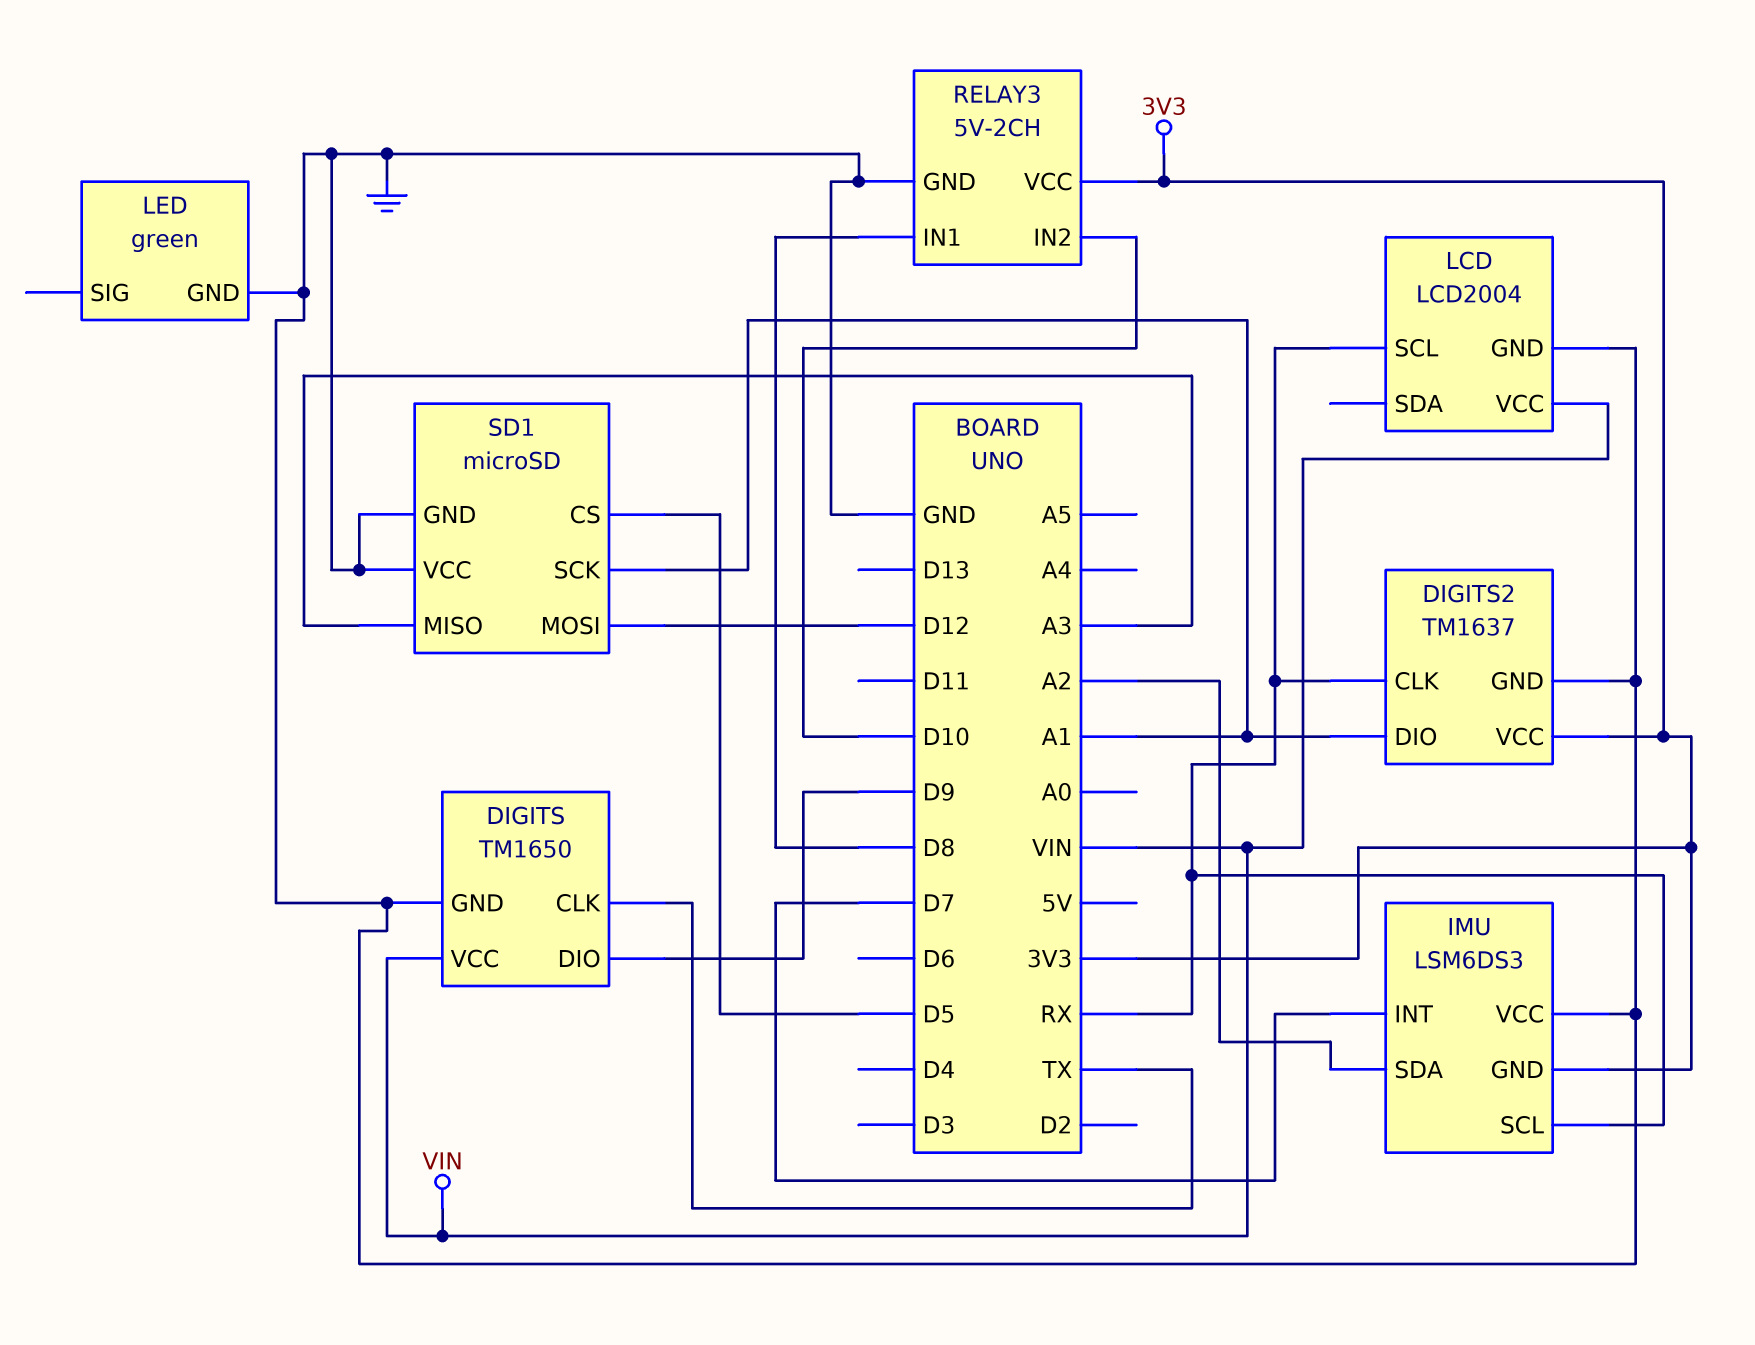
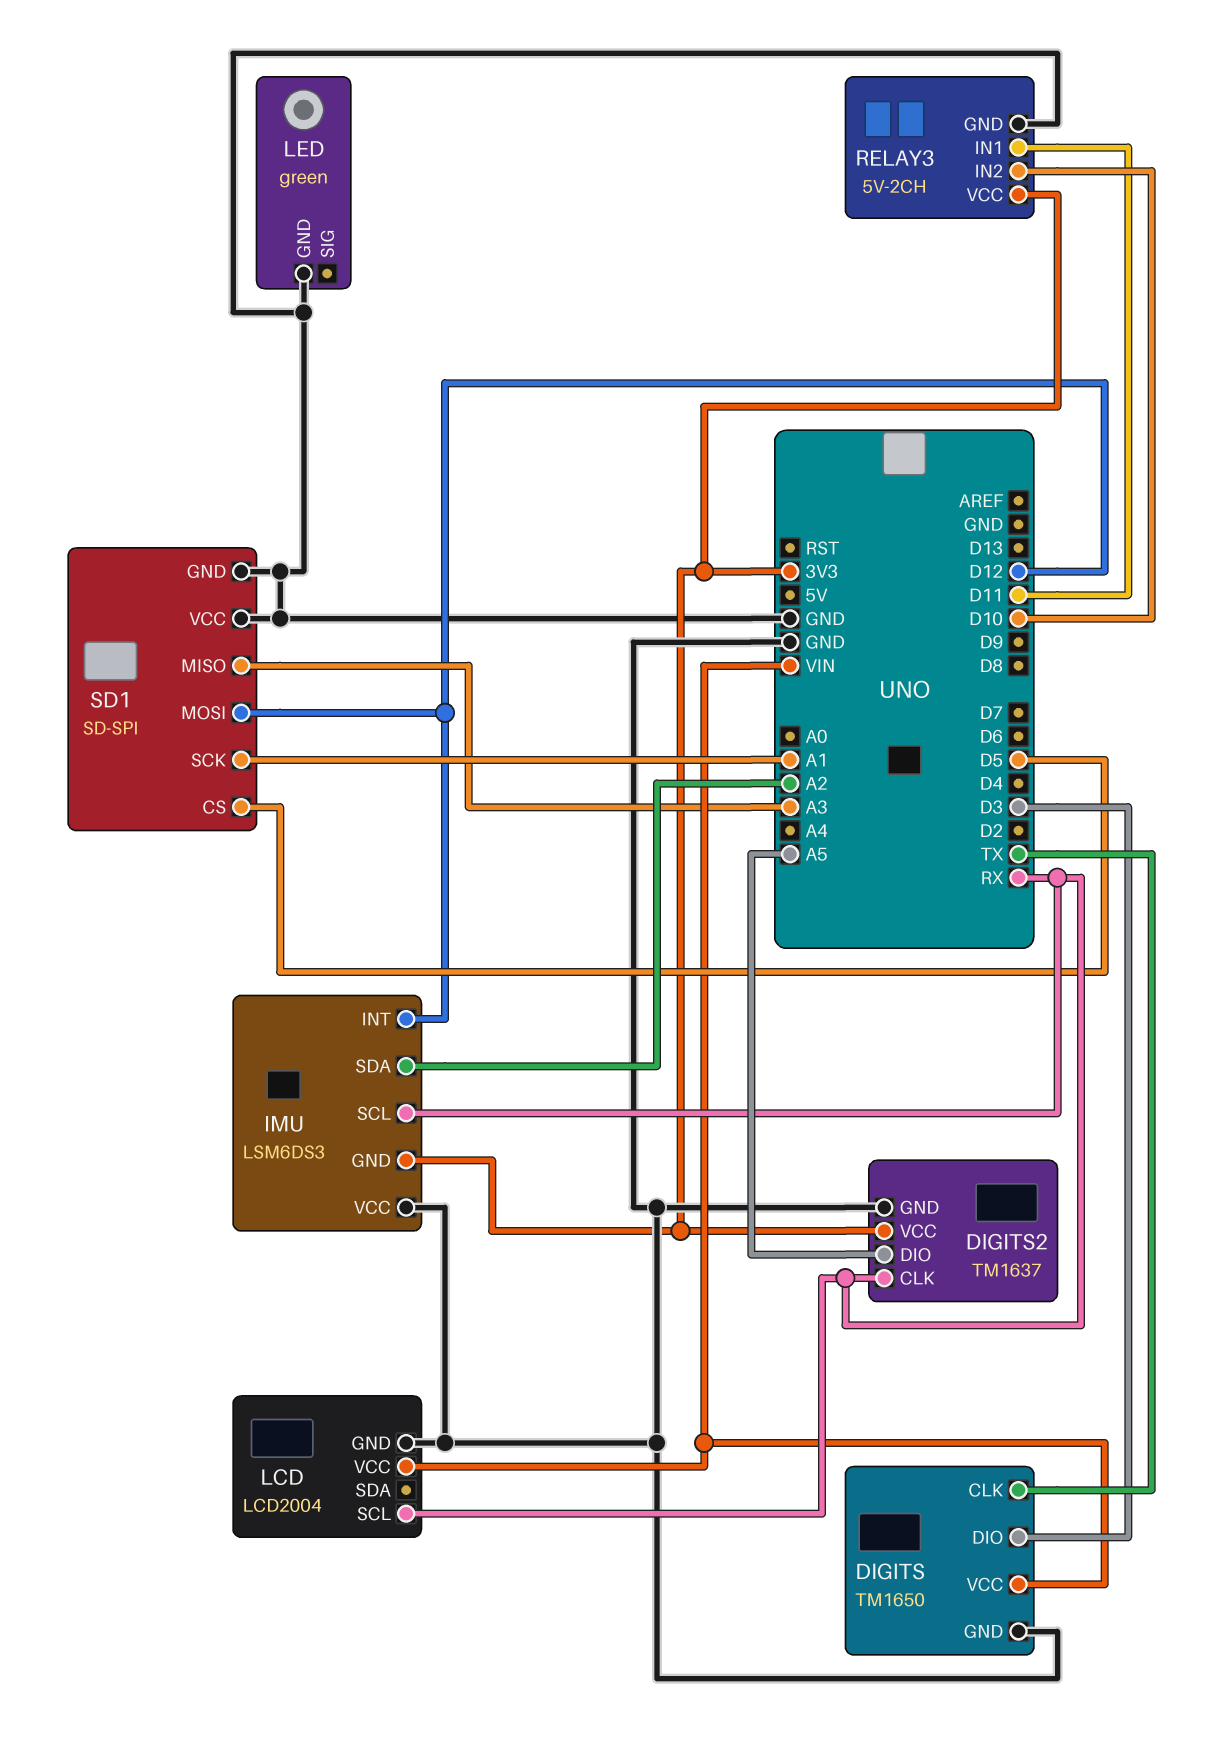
DIGITS pin DIO: D9 -> D3
DIGITS2 pin DIO: A1 -> A5
IMU pin INT: D7 -> D12
RELAY3 pin IN1: D8 -> D11
SD1: microSD -> SD-SPI

